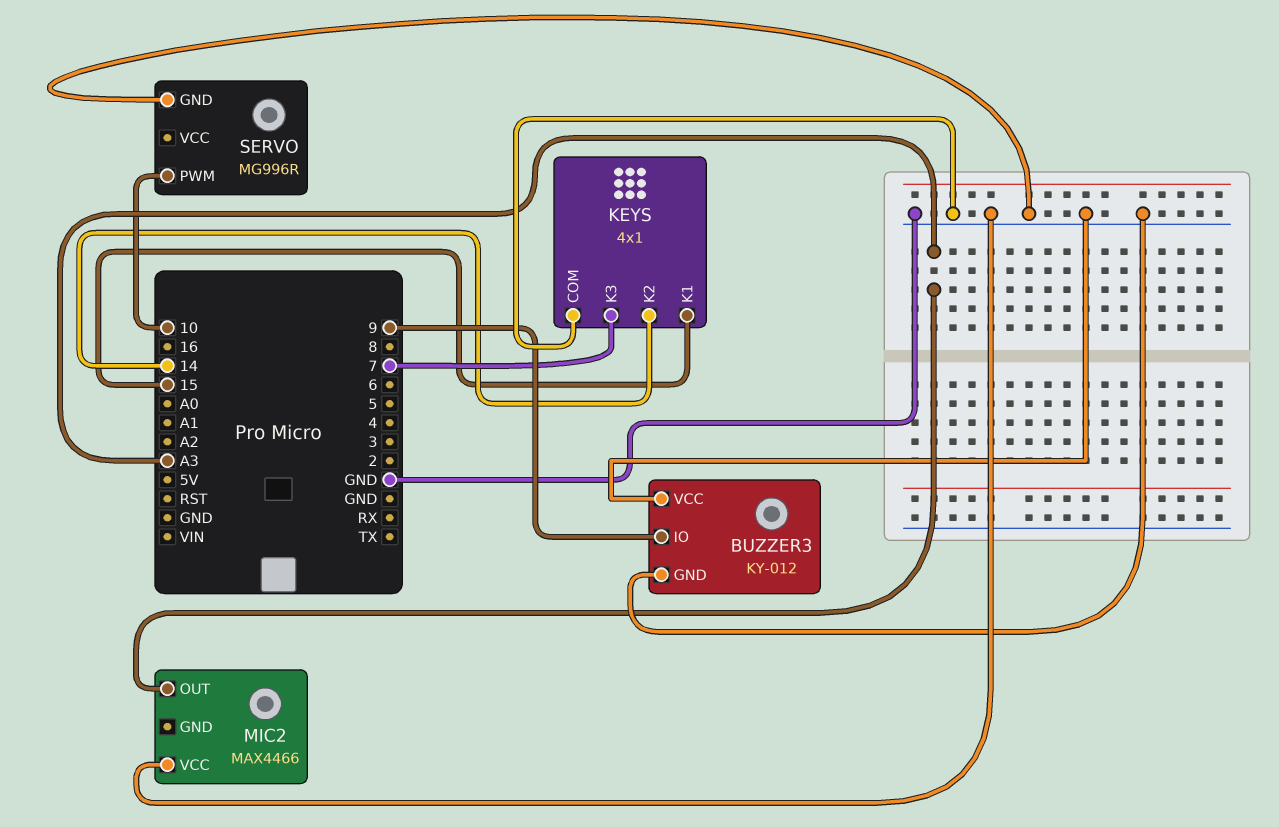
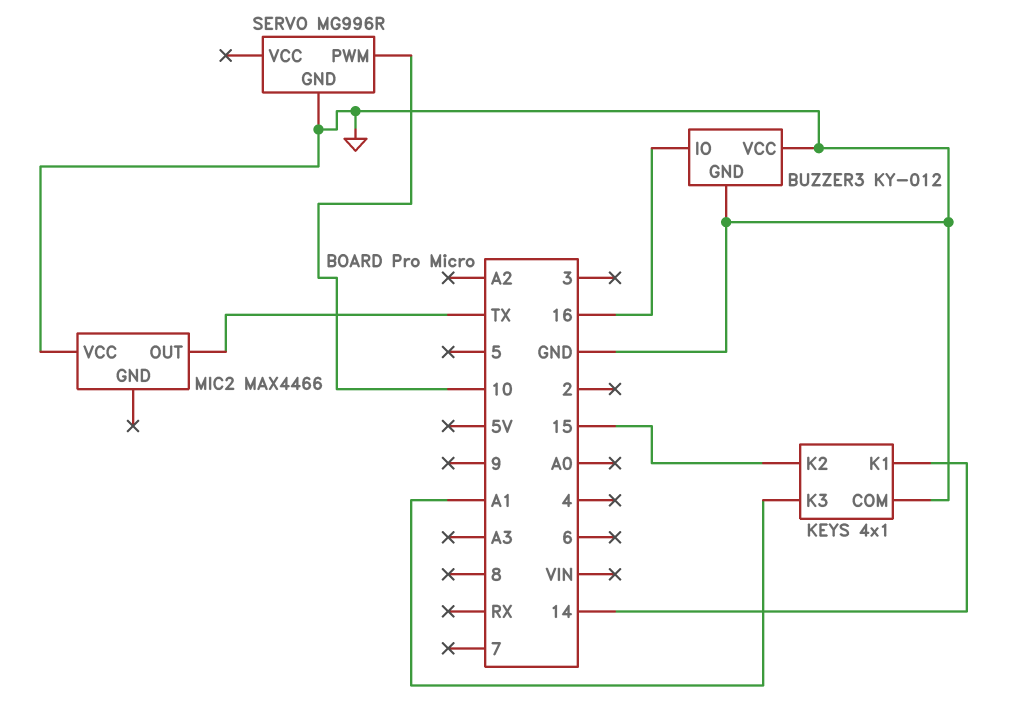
BUZZER3 pin IO: 9 -> 16
KEYS pin K1: 15 -> 14
KEYS pin K2: 14 -> 15
KEYS pin K3: 7 -> A1
MIC2 pin OUT: A3 -> TX

